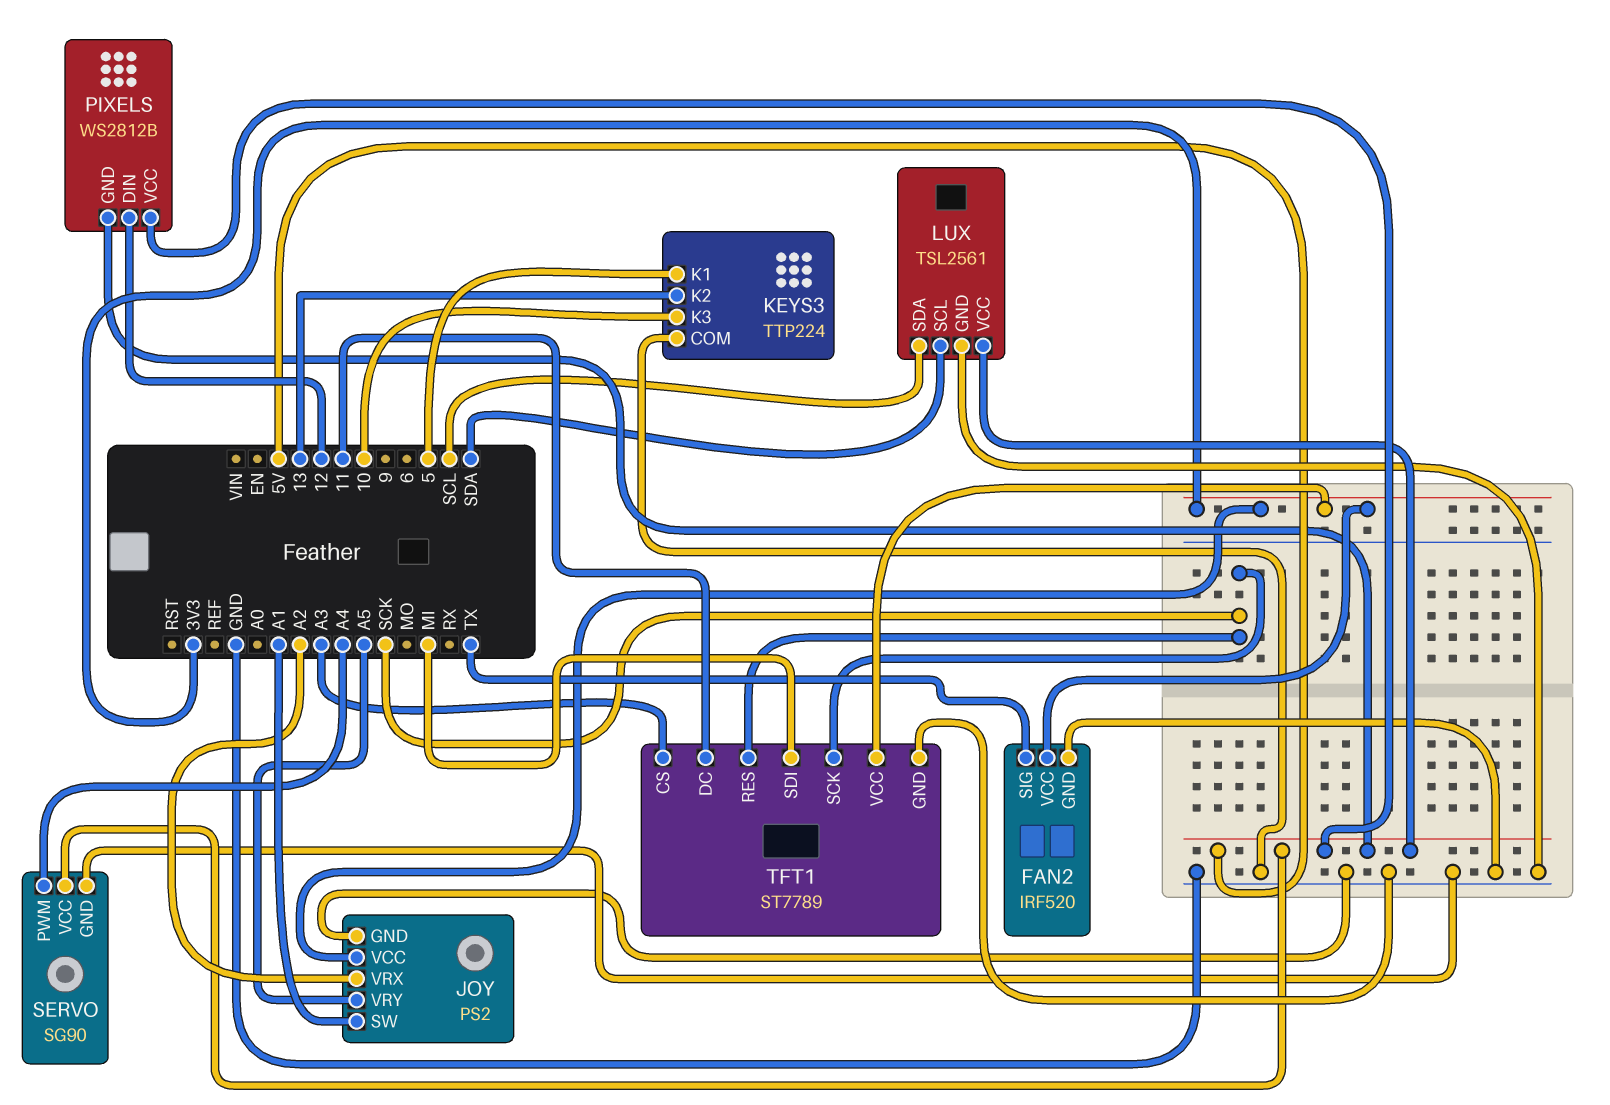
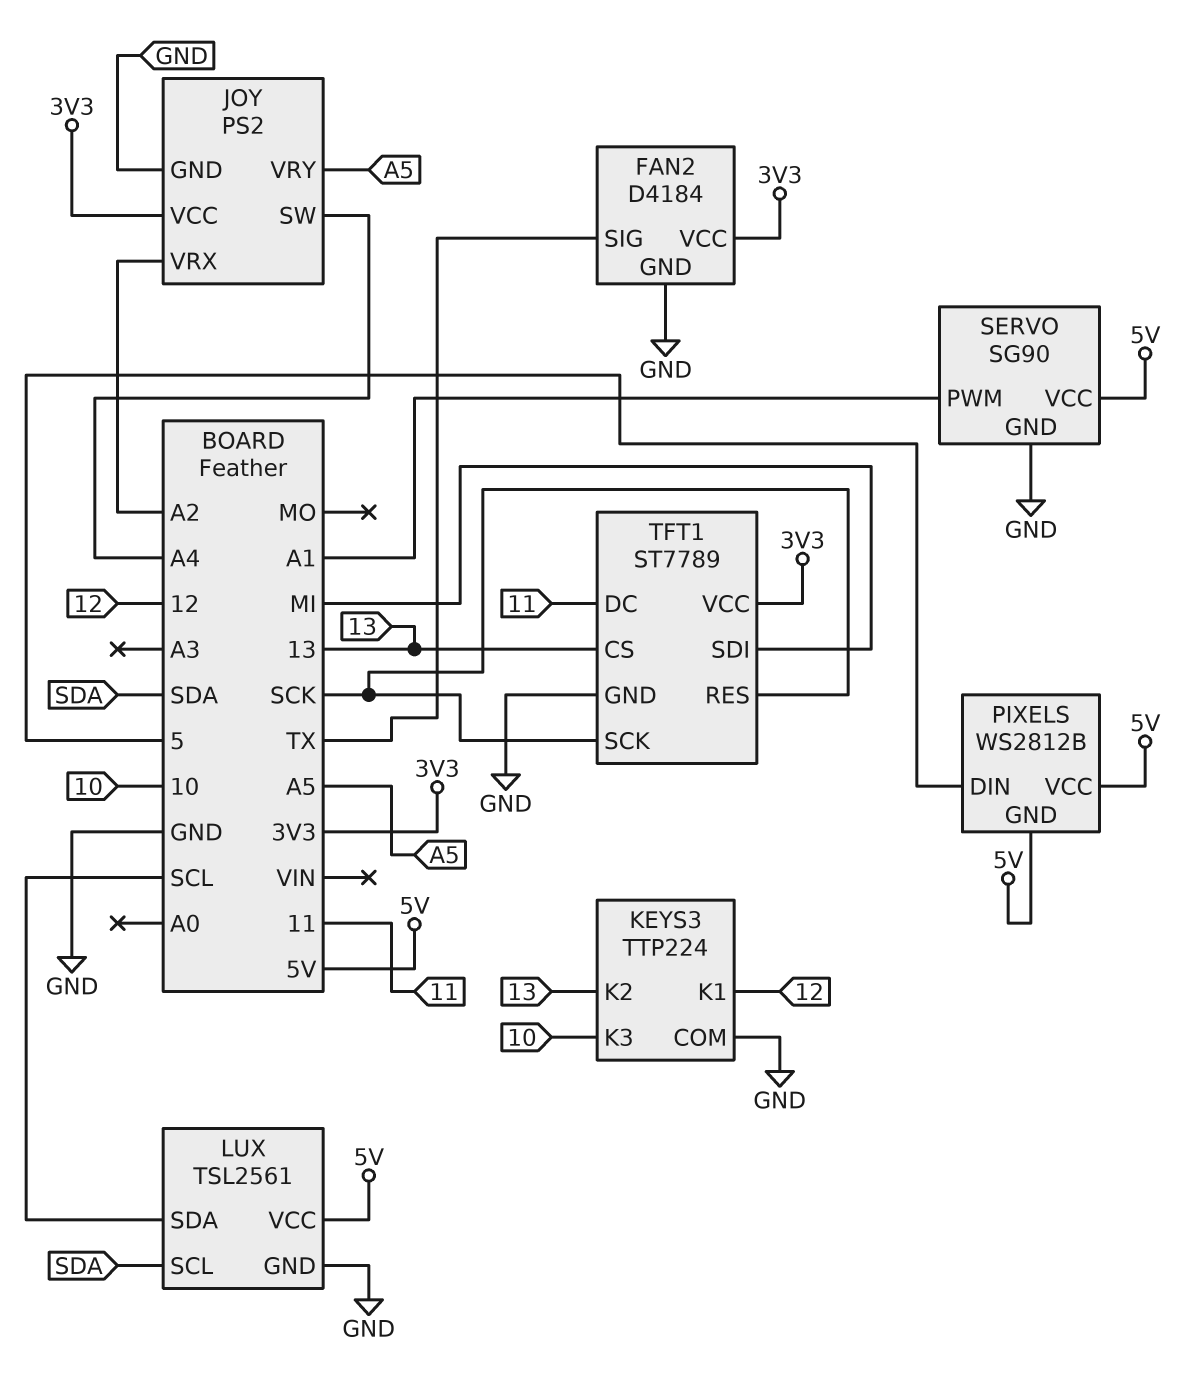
FAN2: IRF520 -> D4184
JOY pin SW: A1 -> A4
KEYS3 pin K1: 5 -> 12
PIXELS pin DIN: 12 -> 5
SERVO pin PWM: A4 -> A1
TFT1 pin CS: A3 -> 13

